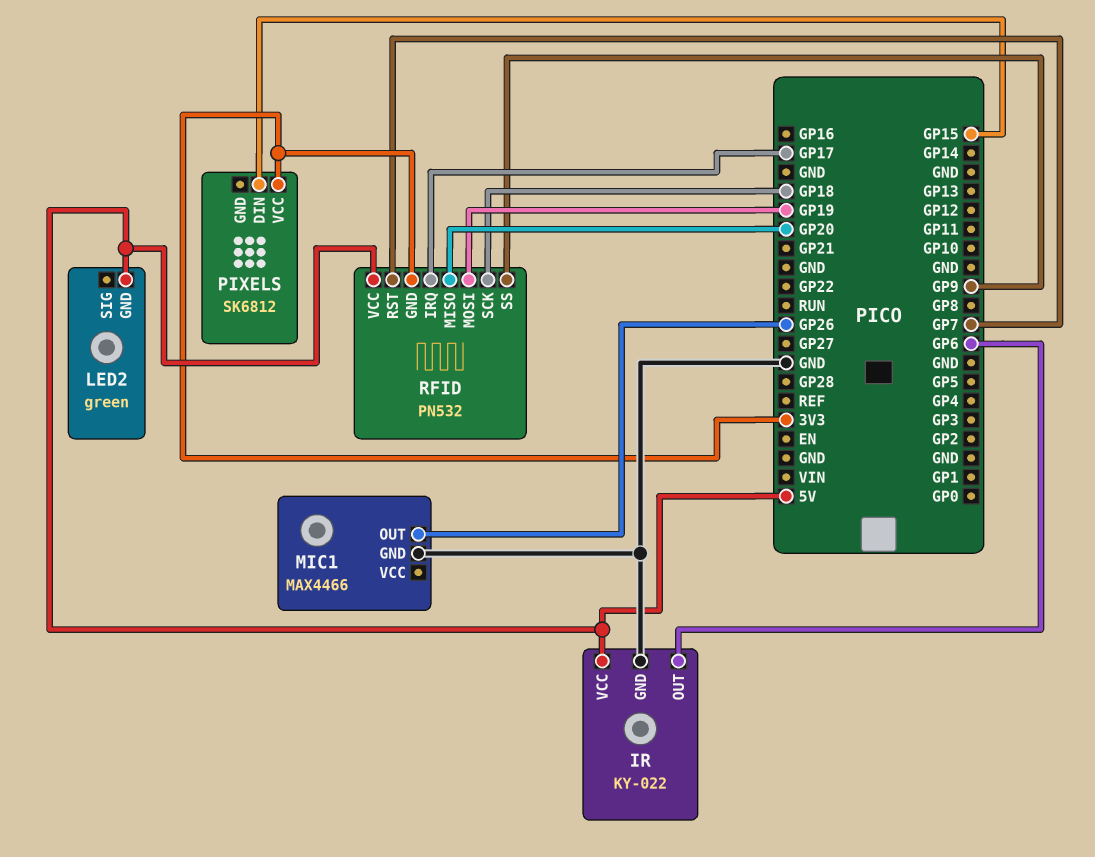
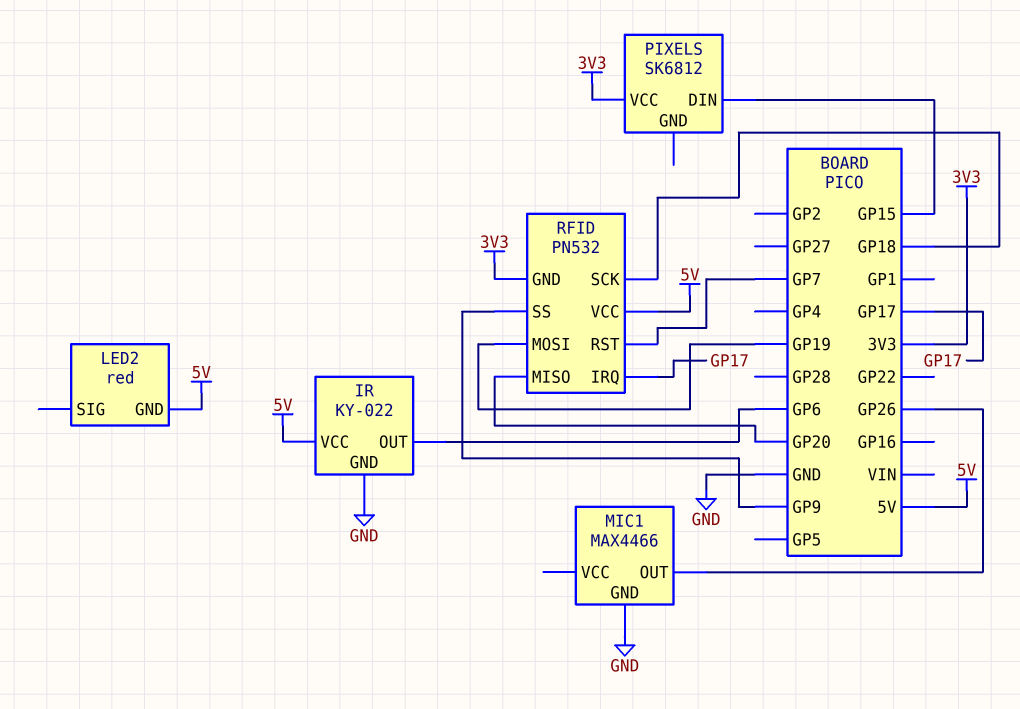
LED2: green -> red

